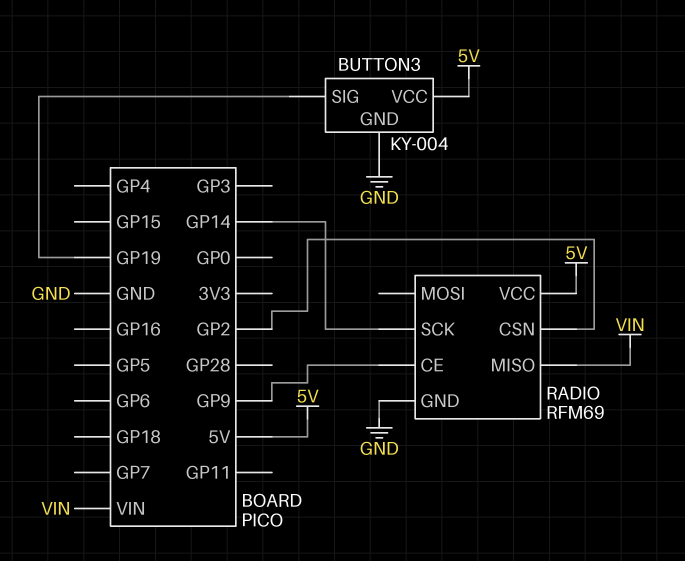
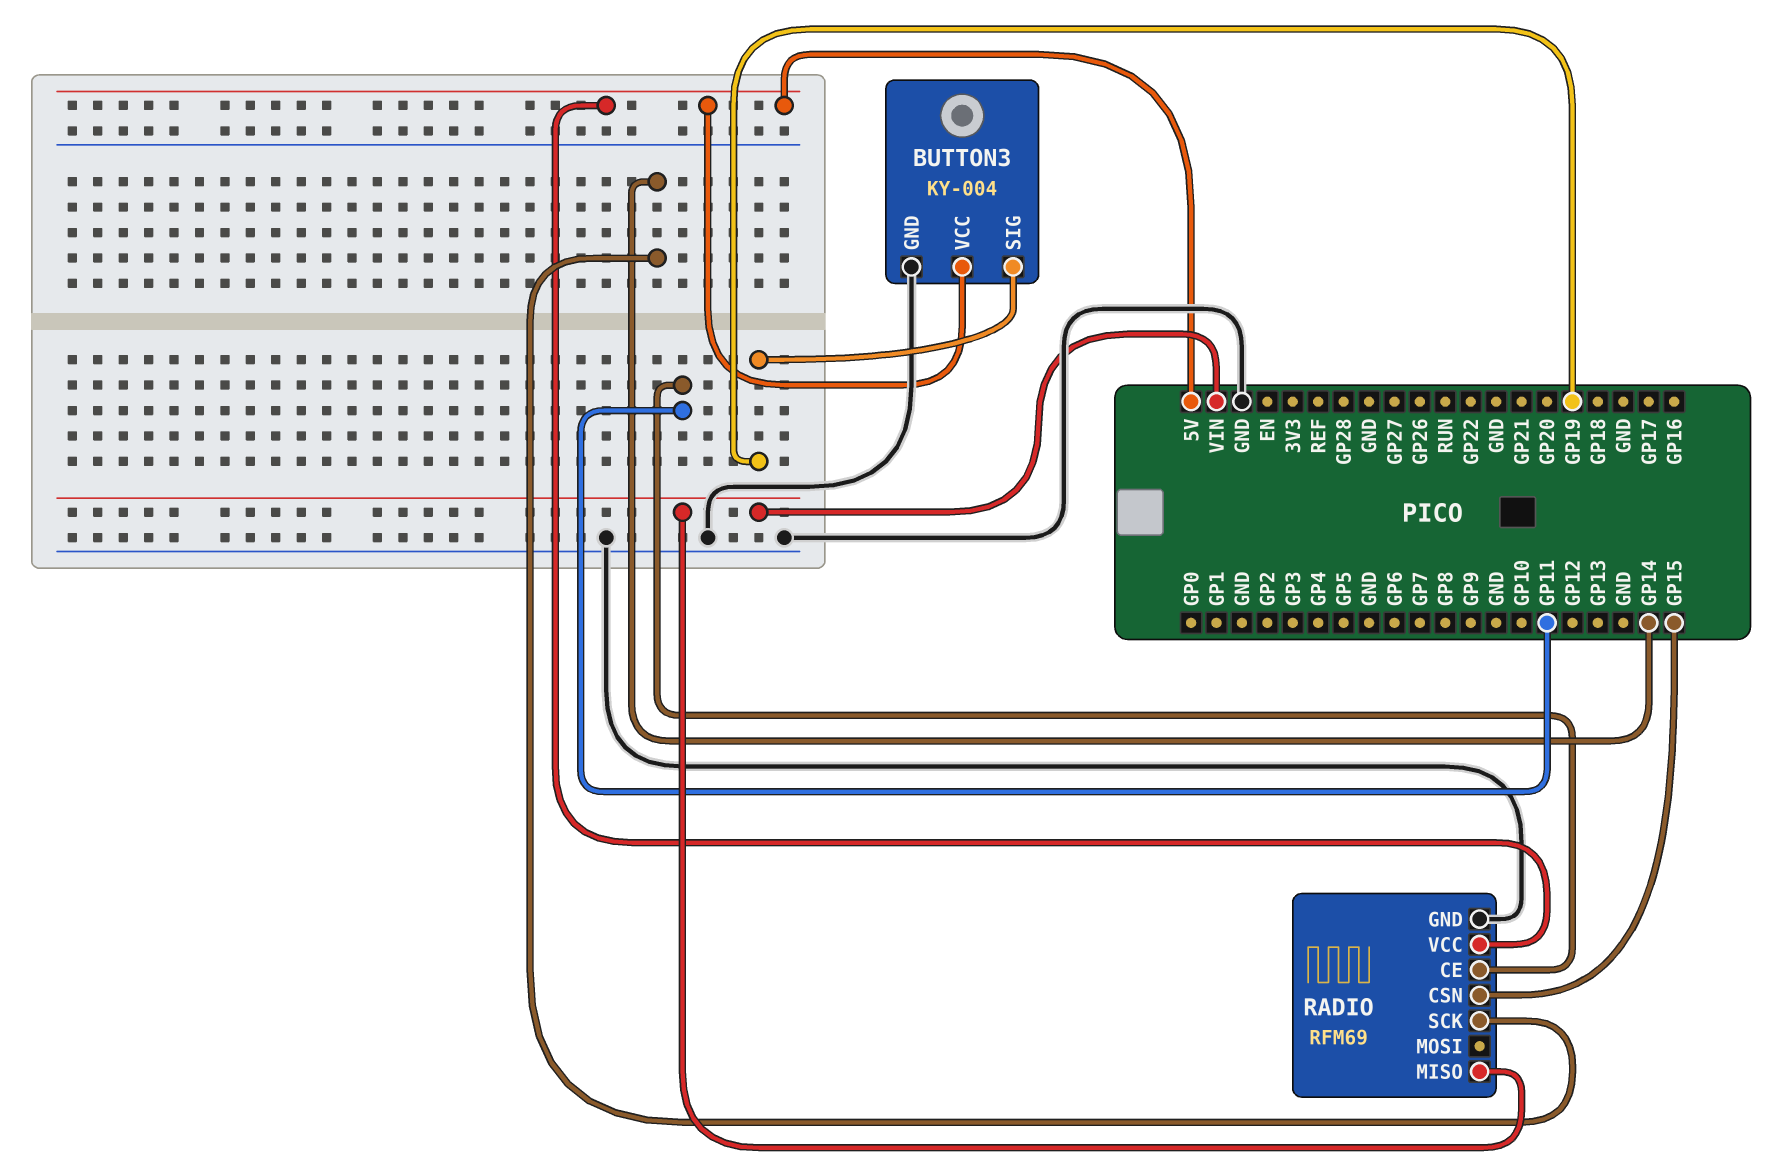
RADIO pin CE: GP9 -> GP11
RADIO pin CSN: GP2 -> GP15

